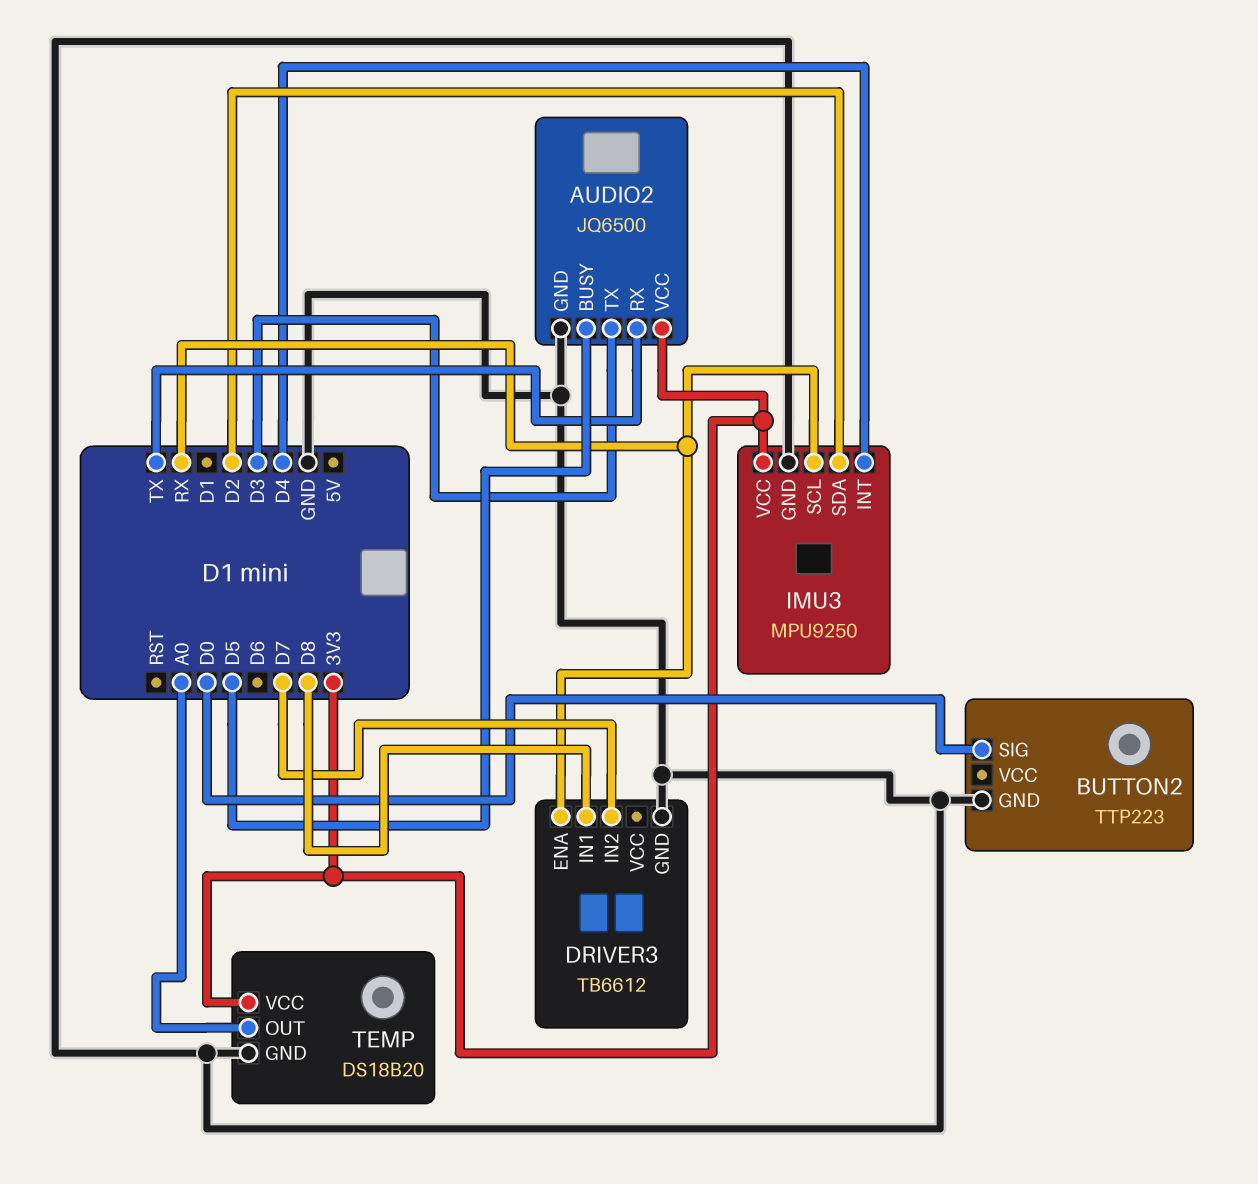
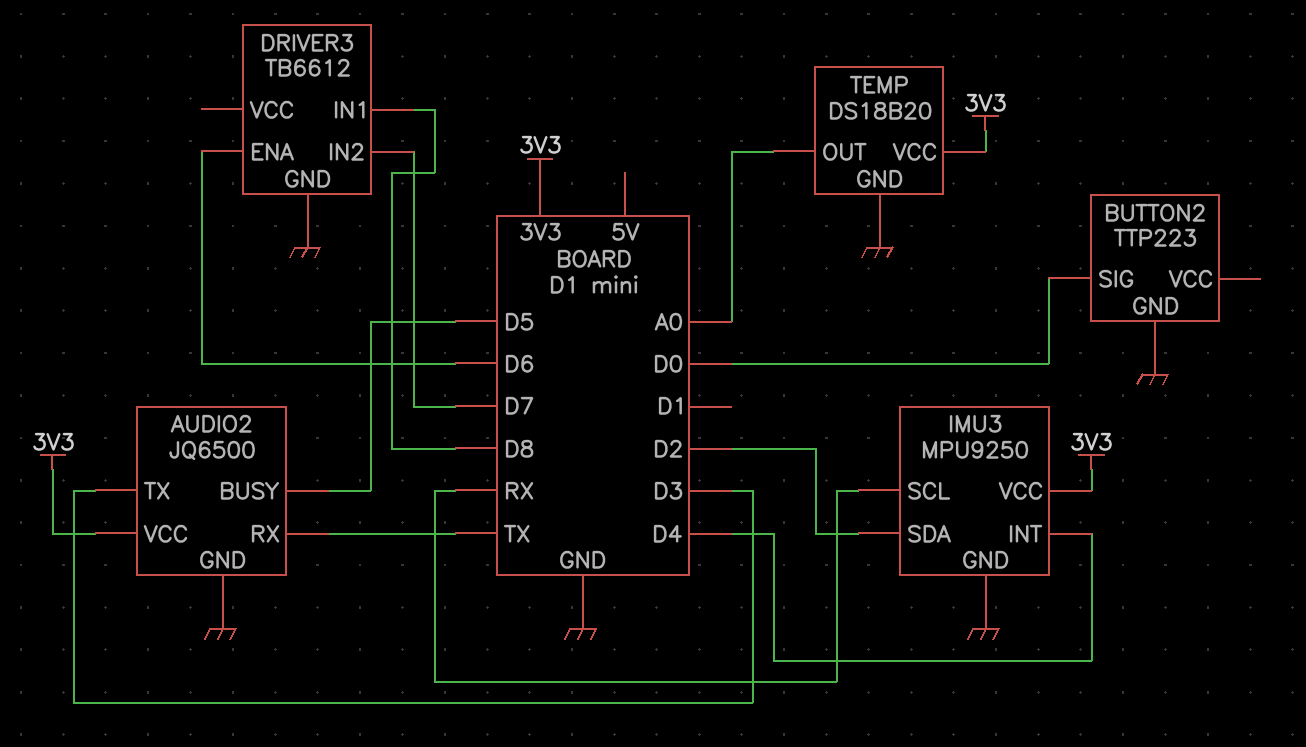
DRIVER3 pin ENA: RX -> D6

